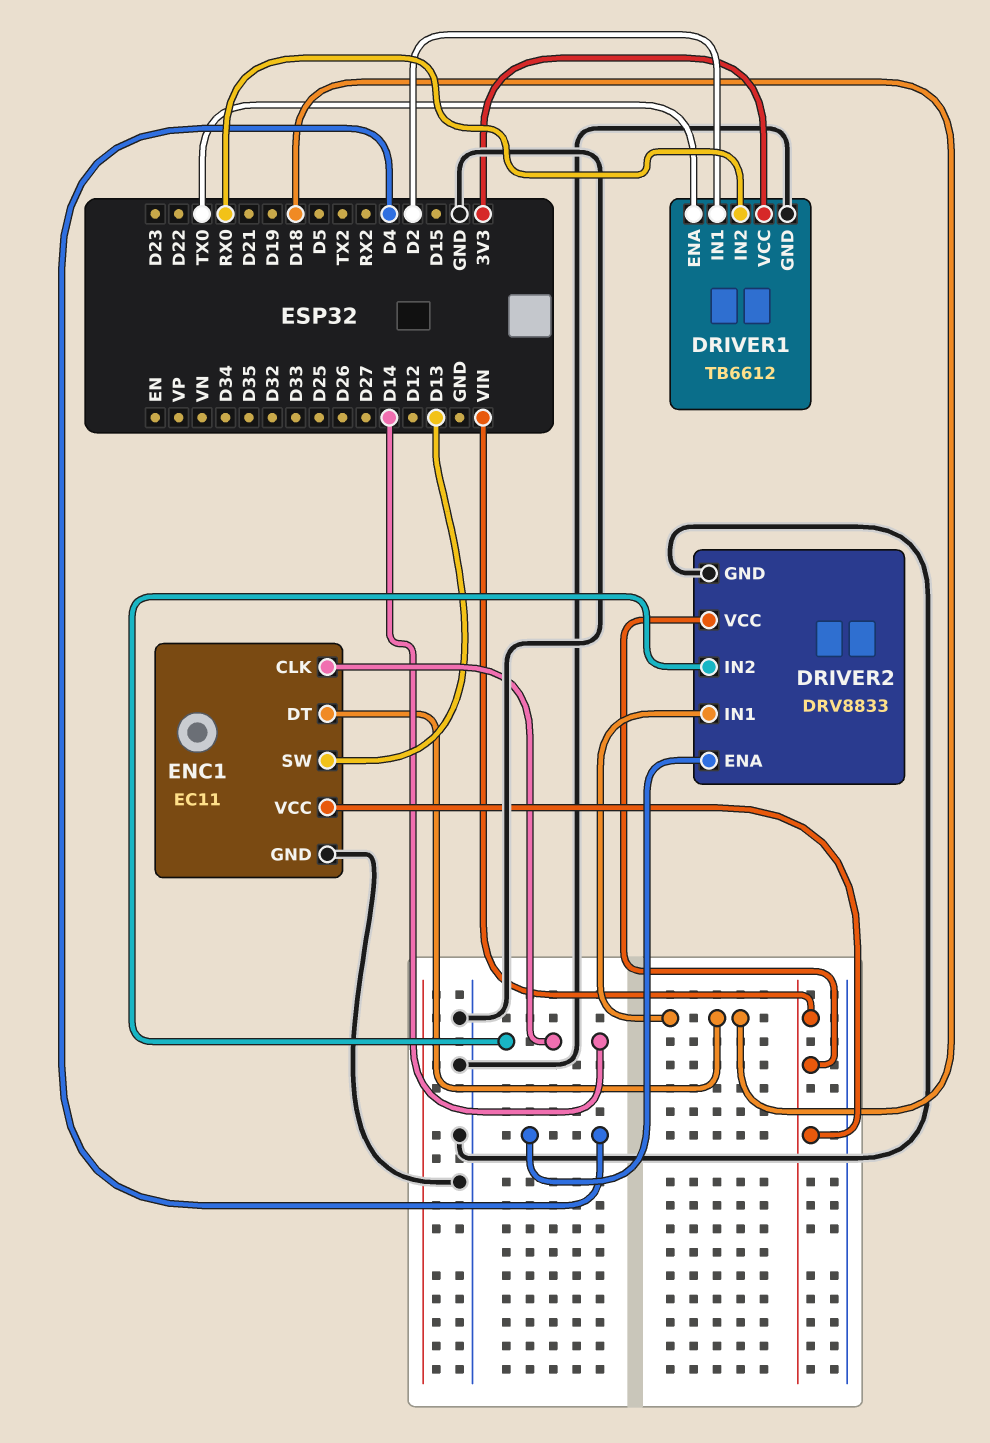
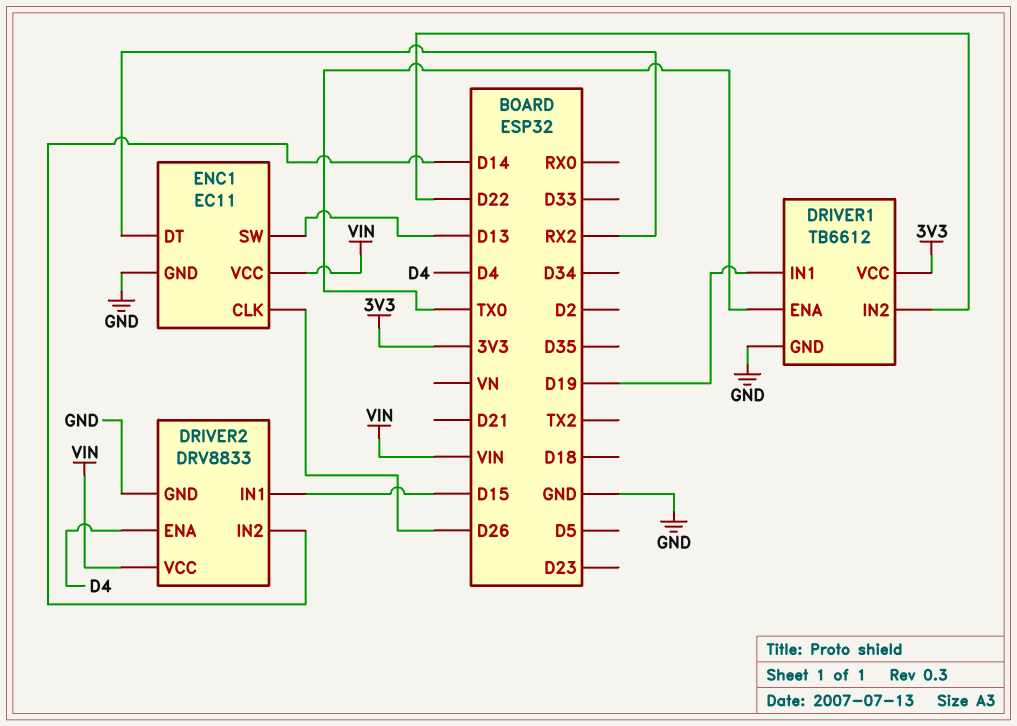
DRIVER1 pin IN1: D2 -> D19
DRIVER1 pin IN2: RX0 -> D22
DRIVER2 pin IN1: D18 -> D15
ENC1 pin CLK: D14 -> D26
ENC1 pin DT: D18 -> RX2

